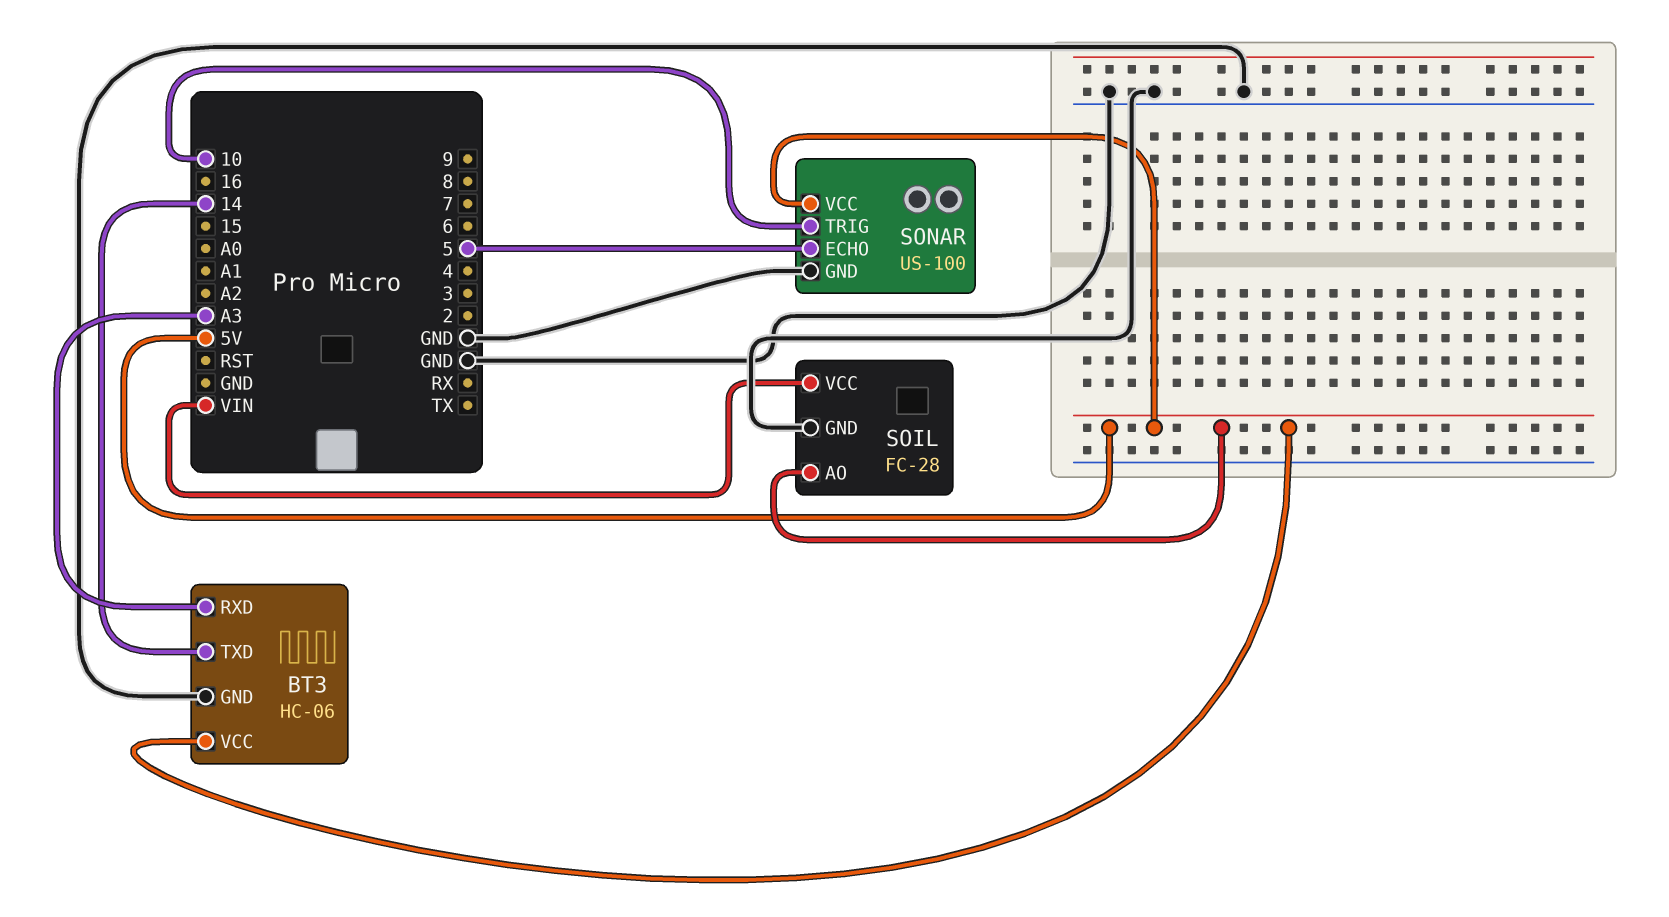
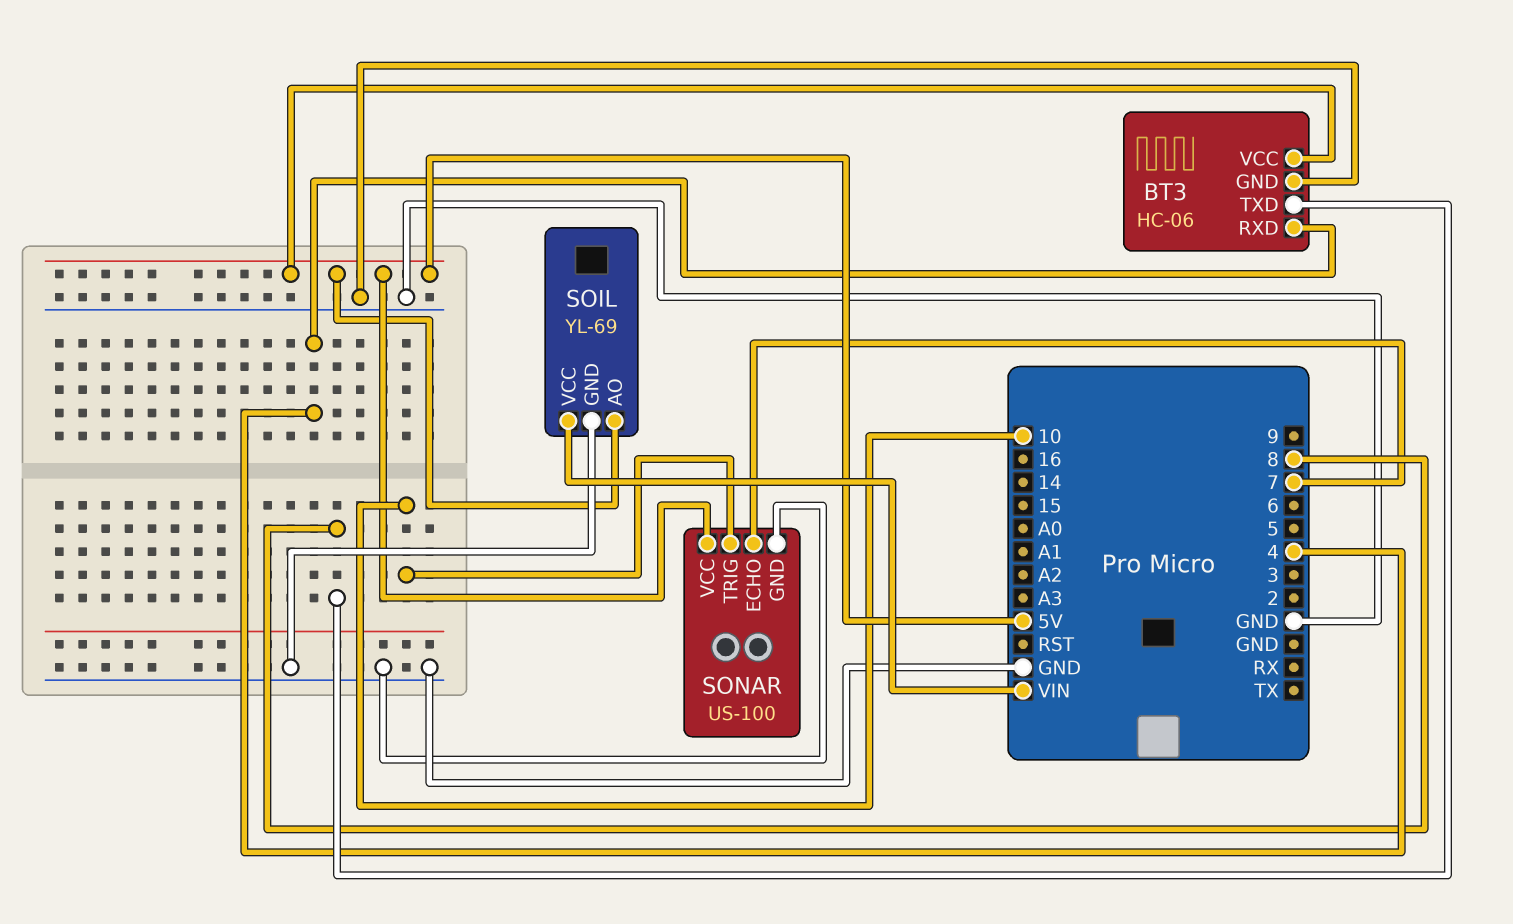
BT3 pin RXD: A3 -> 4
BT3 pin TXD: 14 -> 8
SOIL: FC-28 -> YL-69
SONAR pin ECHO: 5 -> 7

